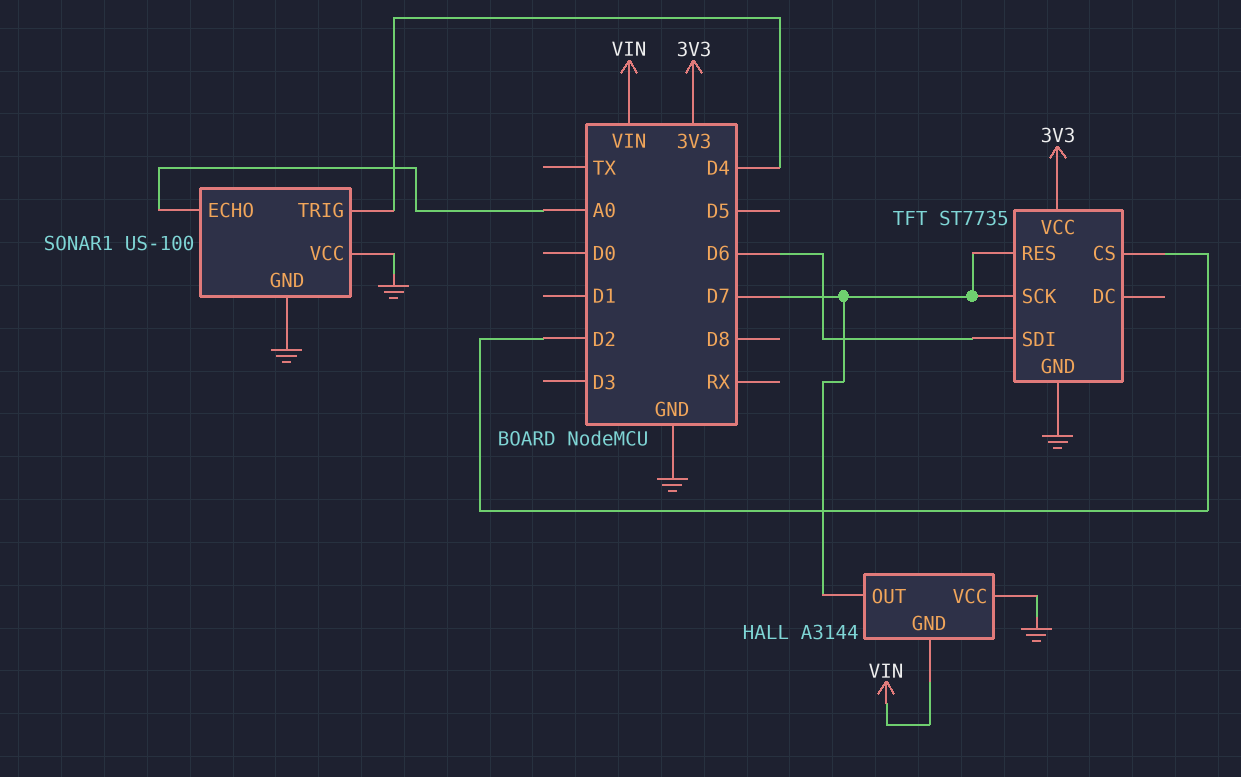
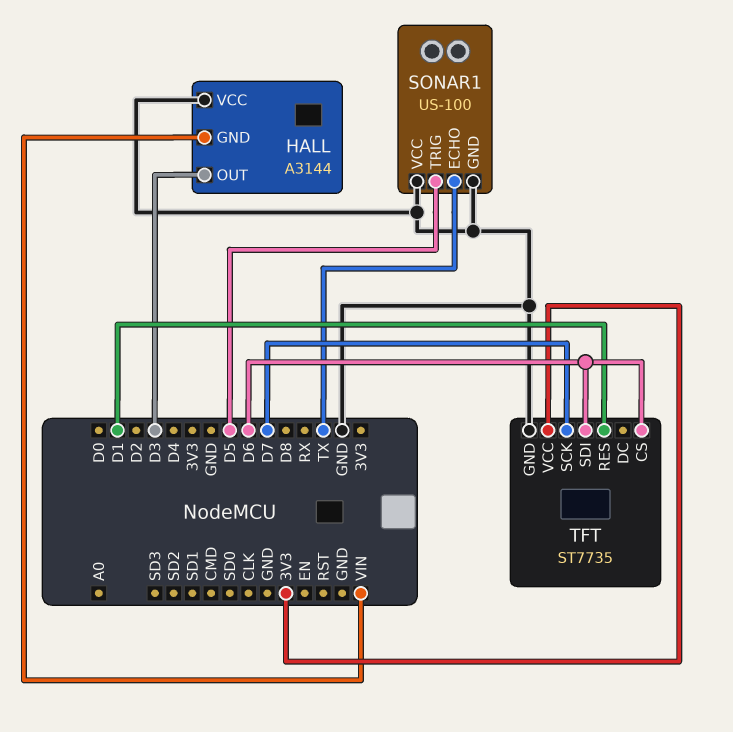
HALL pin OUT: D7 -> D3
SONAR1 pin ECHO: A0 -> TX
SONAR1 pin TRIG: D4 -> D5
TFT pin CS: D2 -> D6
TFT pin RES: D7 -> D1

